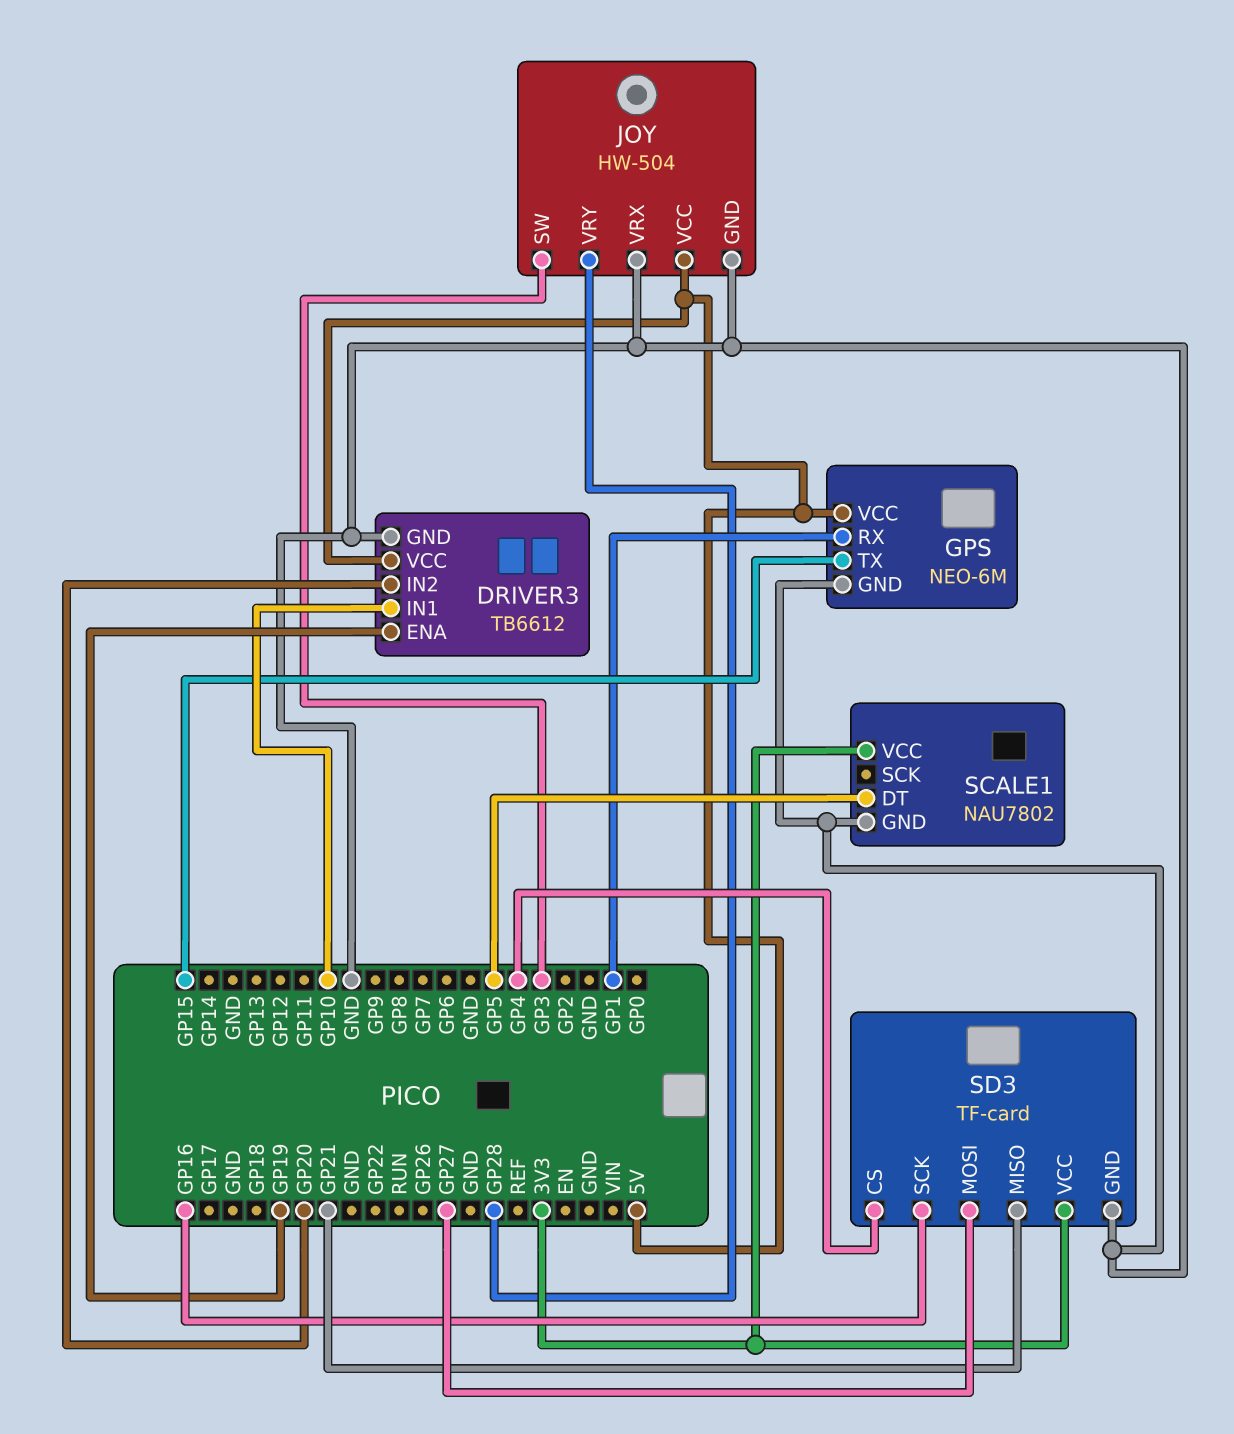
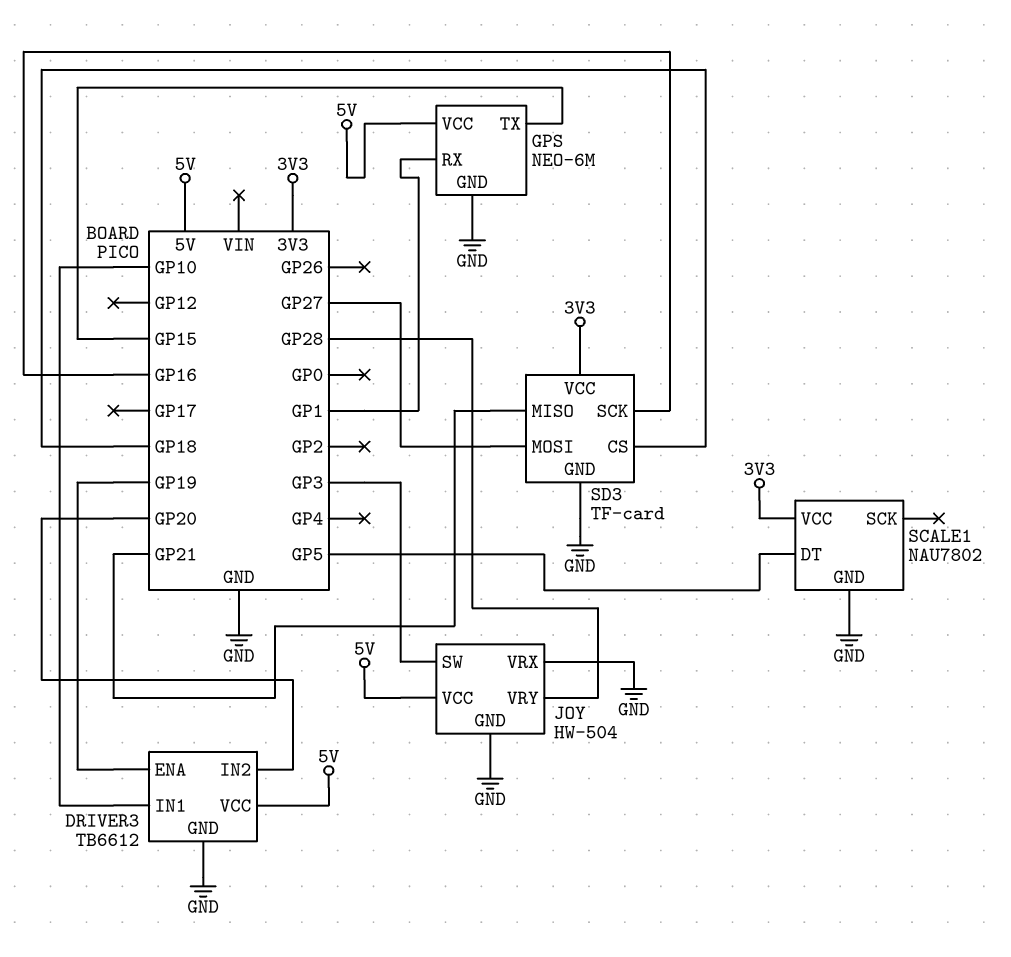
SD3 pin CS: GP4 -> GP18

